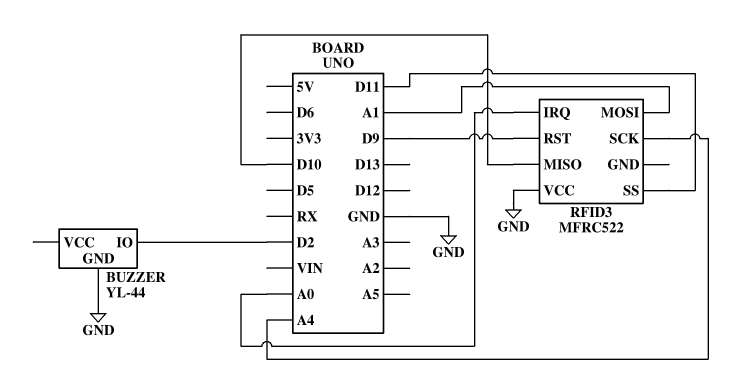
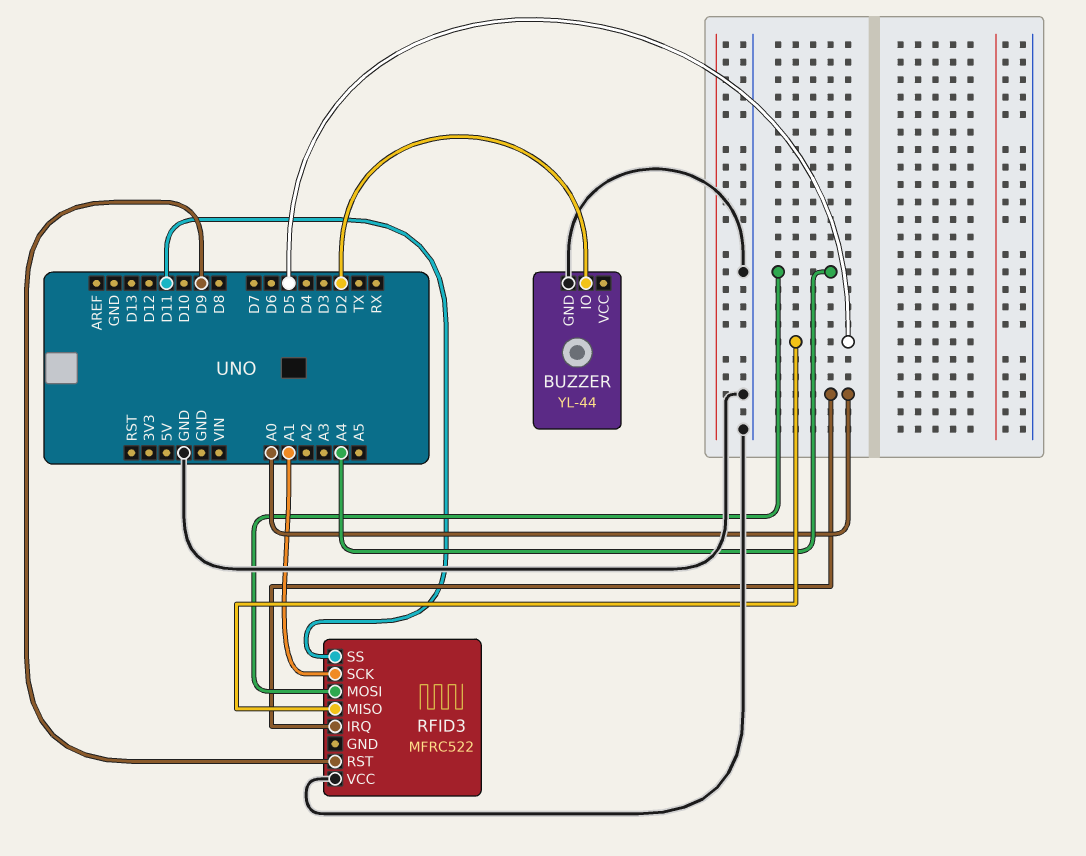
RFID3 pin MISO: D10 -> D5
RFID3 pin MOSI: A1 -> A4
RFID3 pin SCK: A4 -> A1

